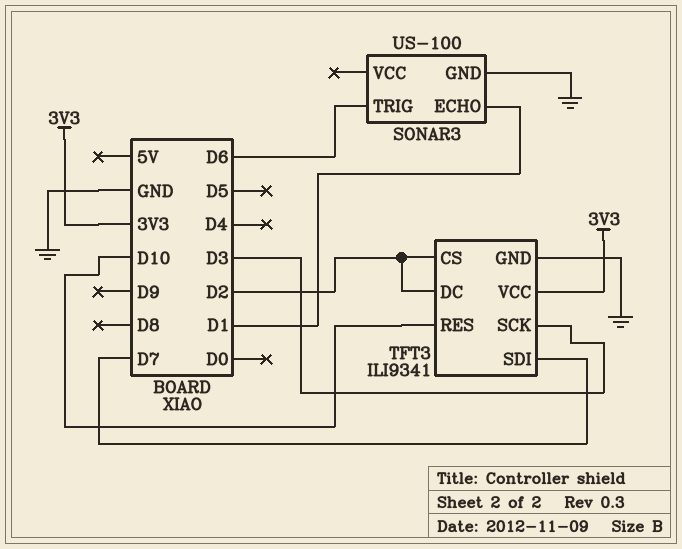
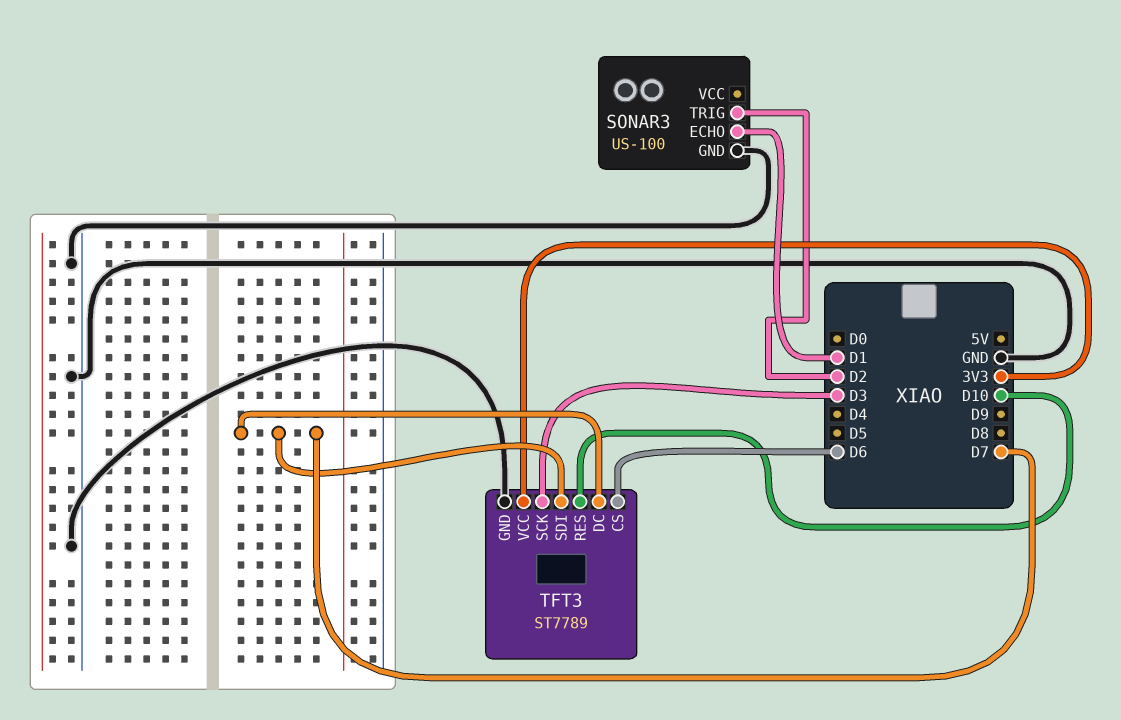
SONAR3 pin TRIG: D6 -> D2
TFT3: ILI9341 -> ST7789
TFT3 pin CS: D2 -> D6
TFT3 pin DC: D2 -> D7

